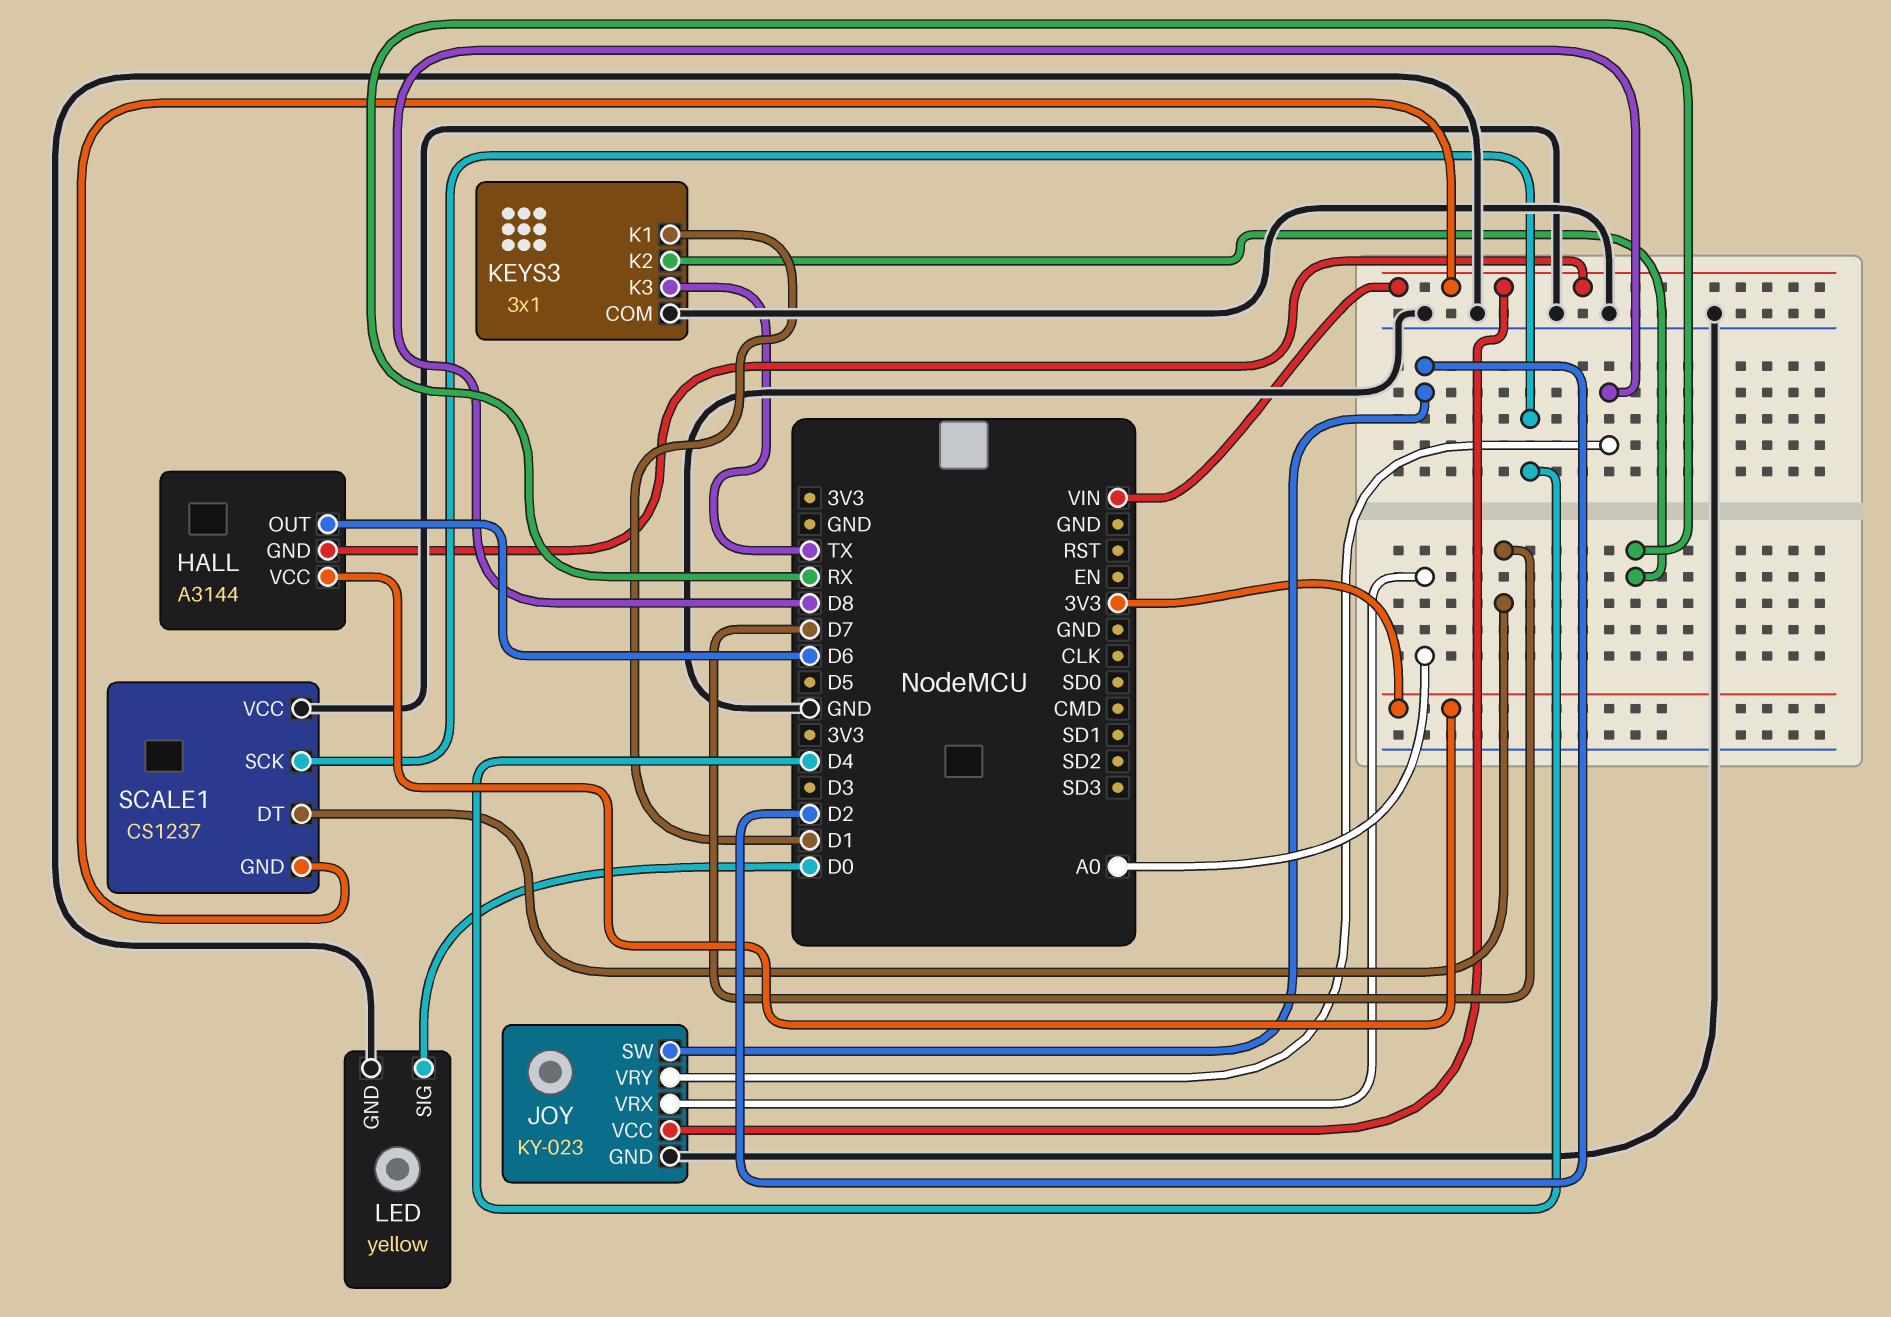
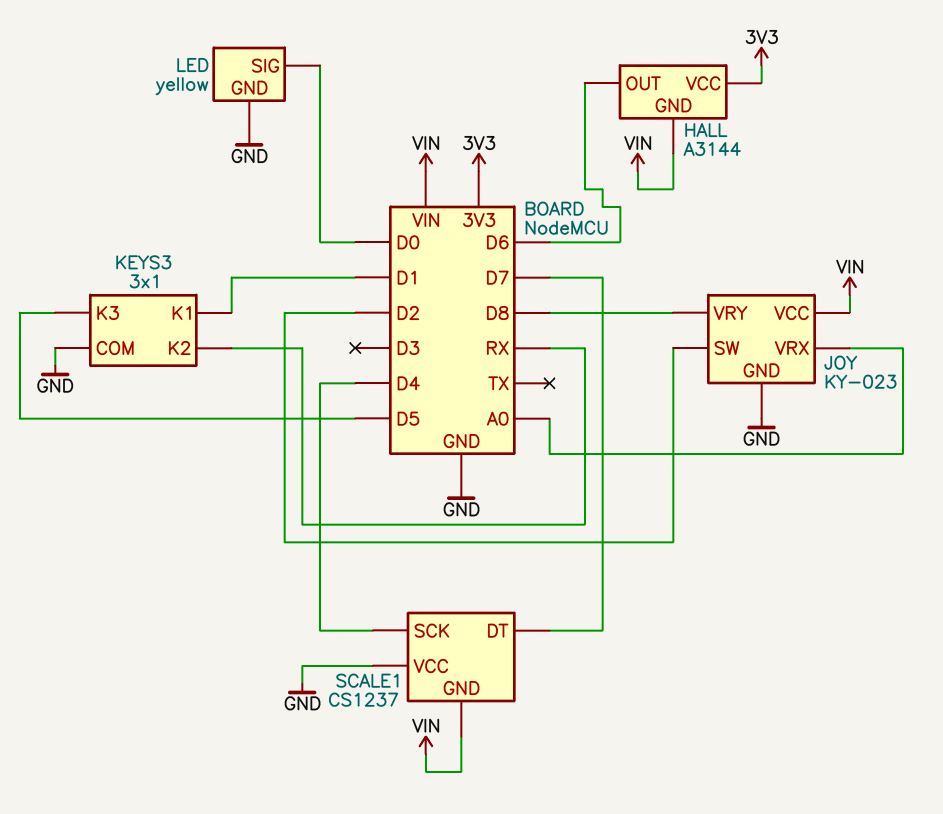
KEYS3 pin K3: TX -> D5

